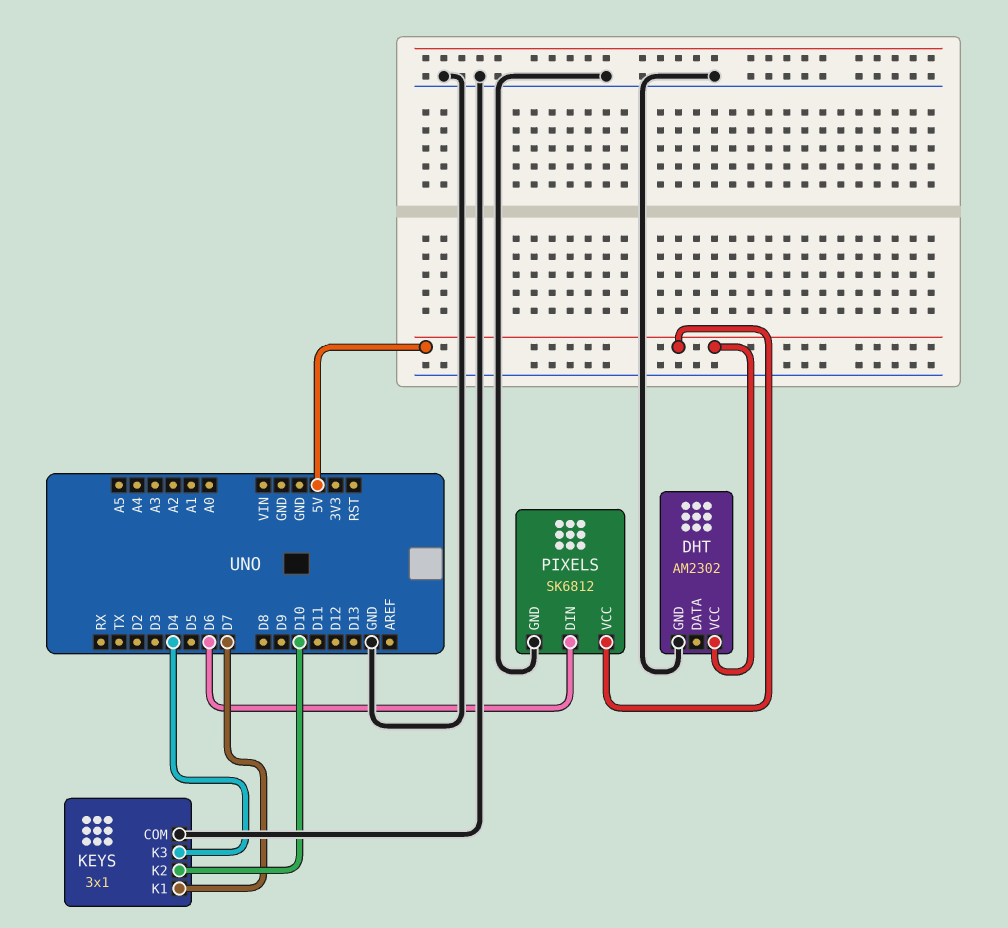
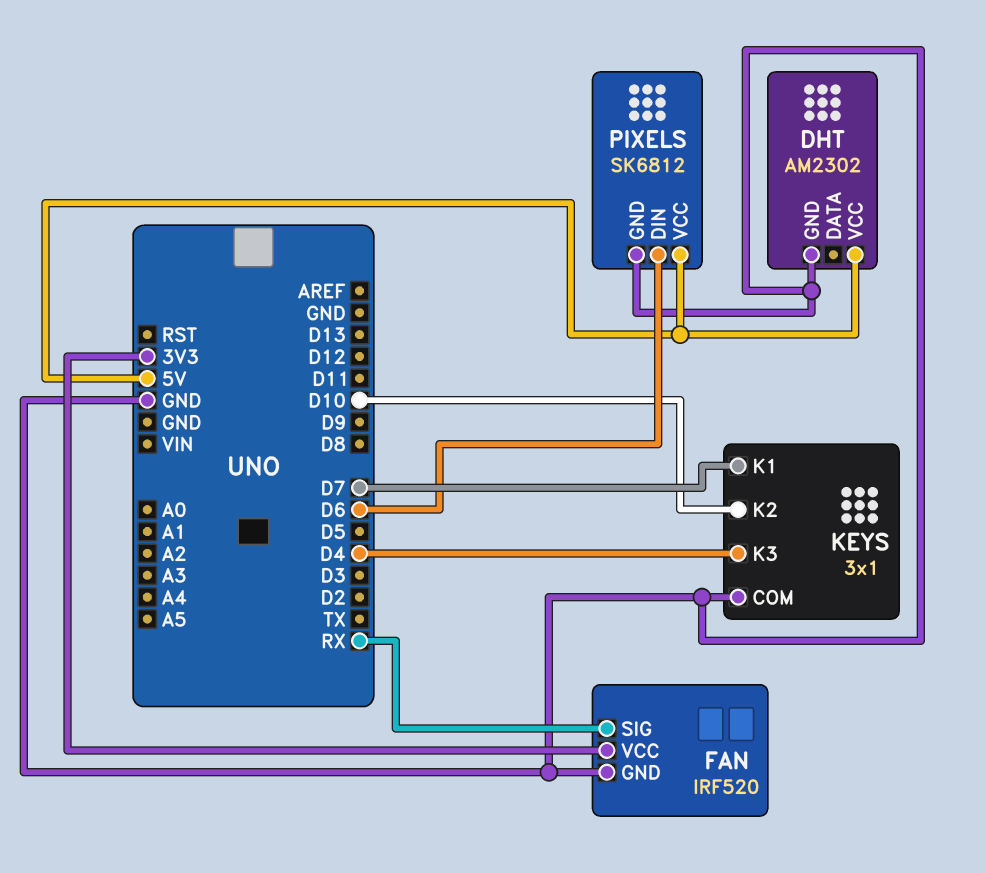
FAN: none -> IRF520
FAN pin GND: none -> GND
FAN pin SIG: none -> RX
FAN pin VCC: none -> 3V3

